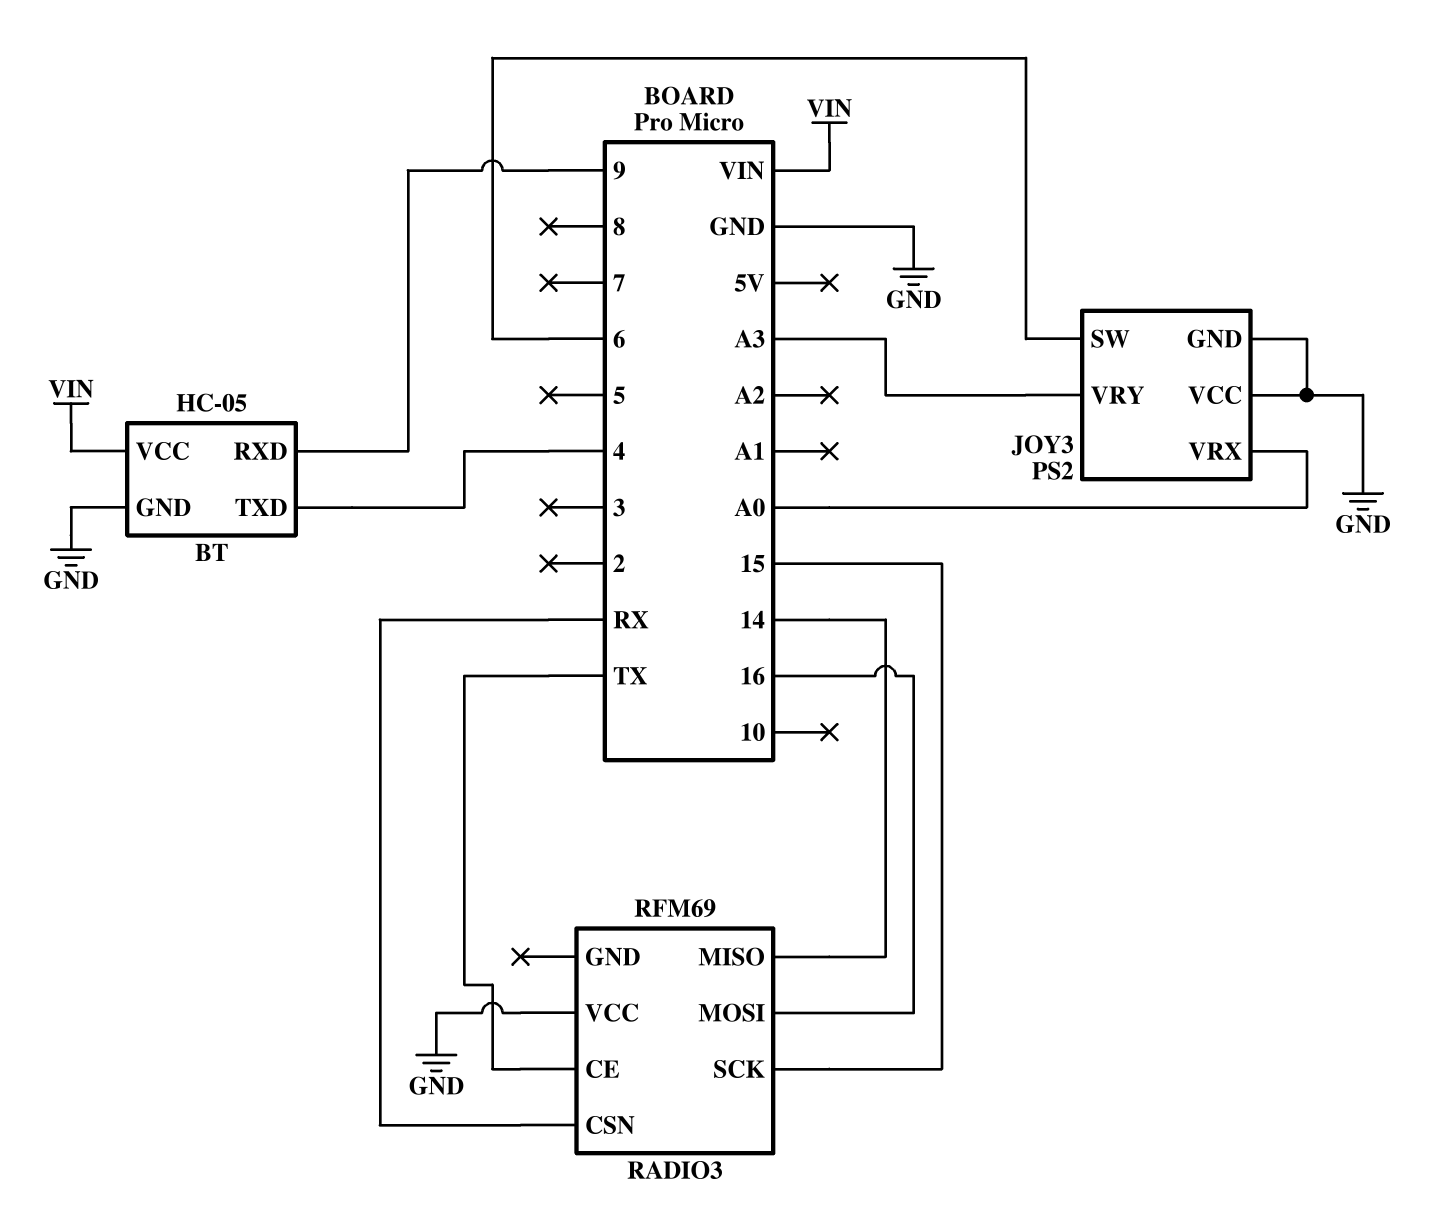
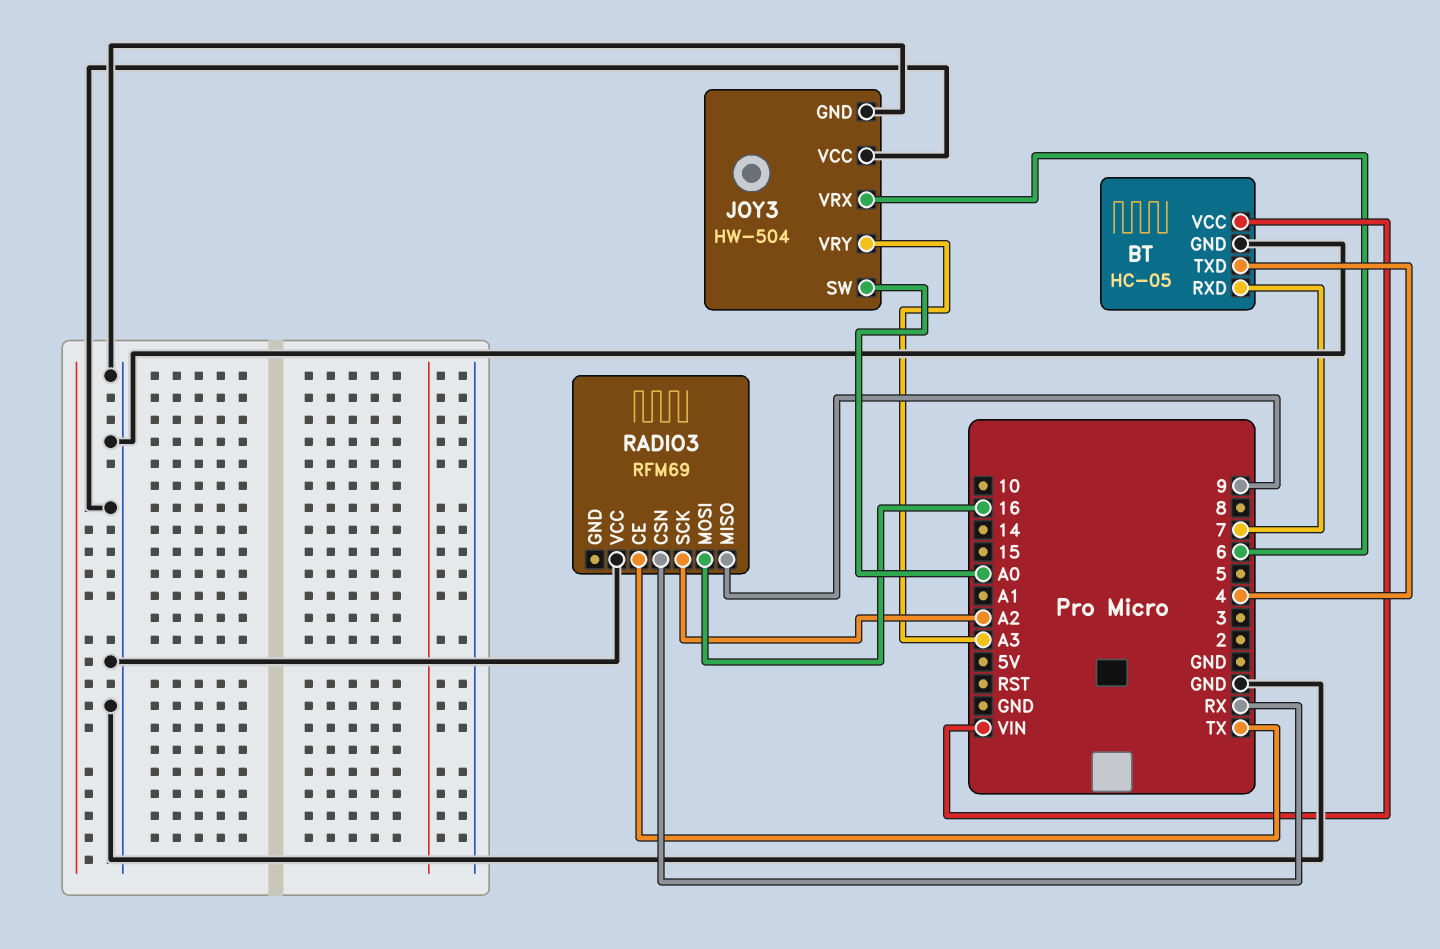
BT pin RXD: 9 -> 7
JOY3: PS2 -> HW-504
JOY3 pin SW: 6 -> A0
JOY3 pin VRX: A0 -> 6
RADIO3 pin MISO: 14 -> 9
RADIO3 pin SCK: 15 -> A2

